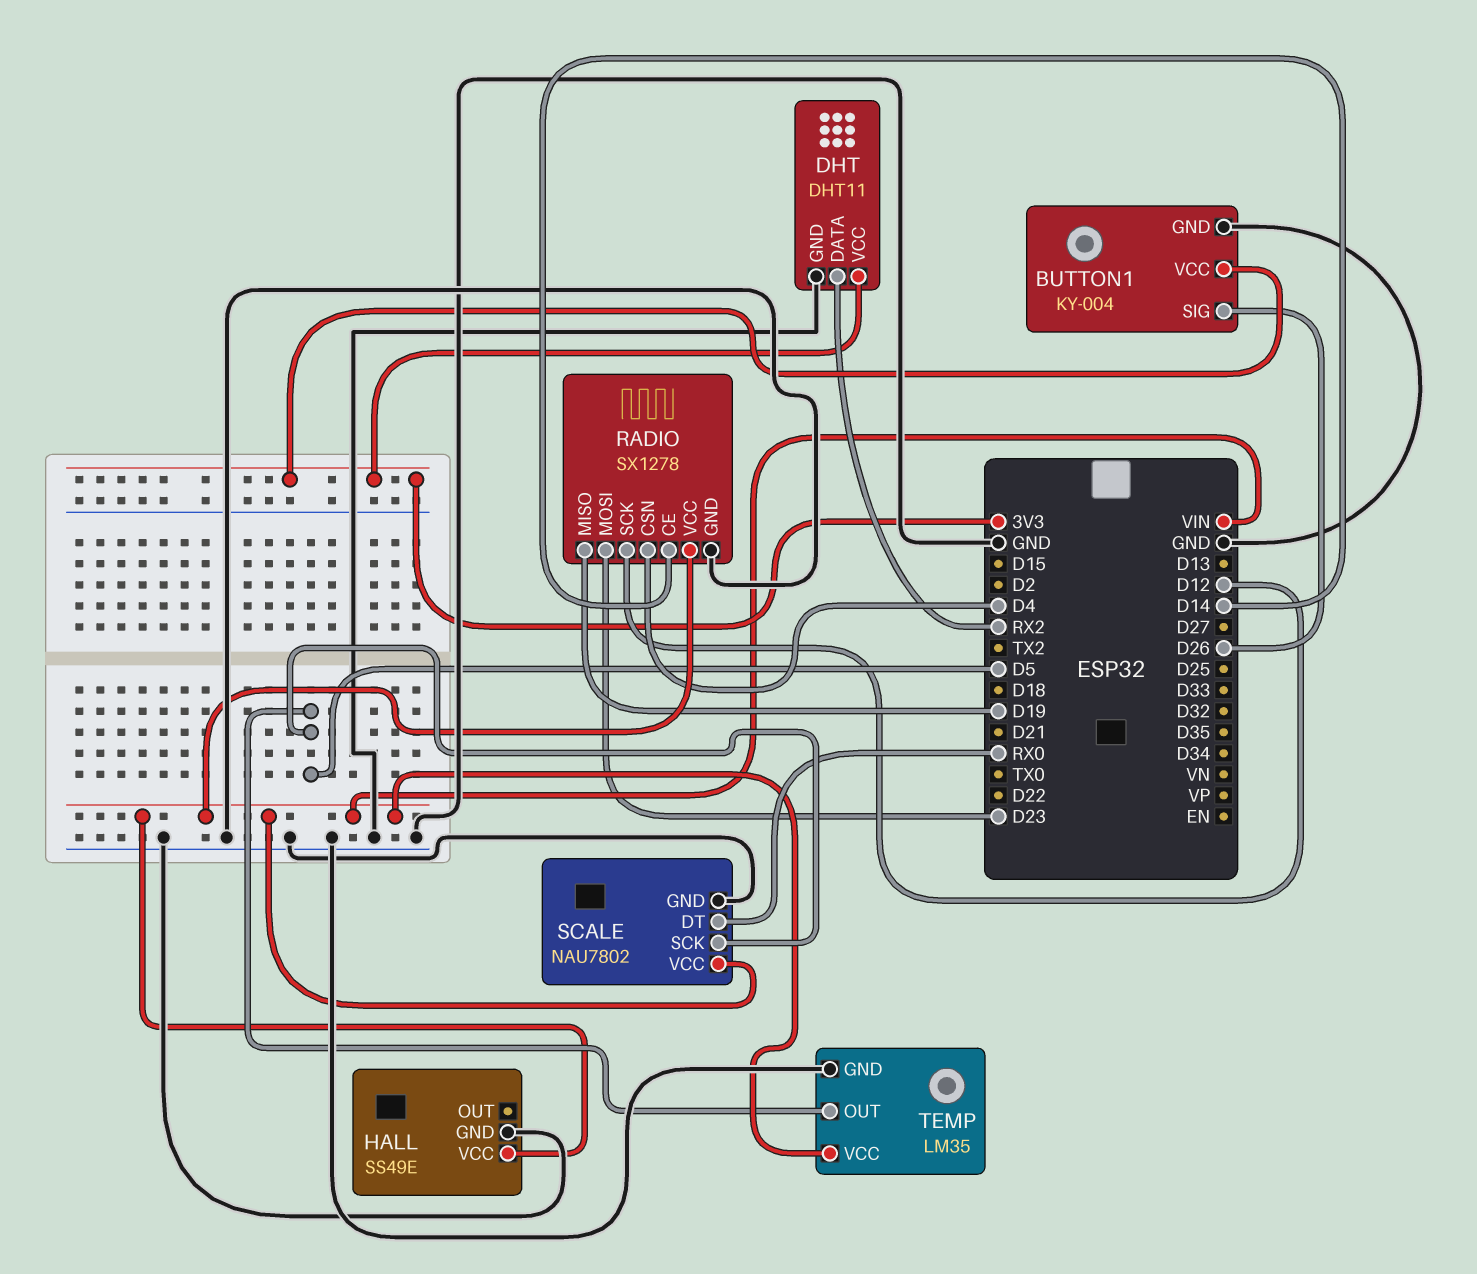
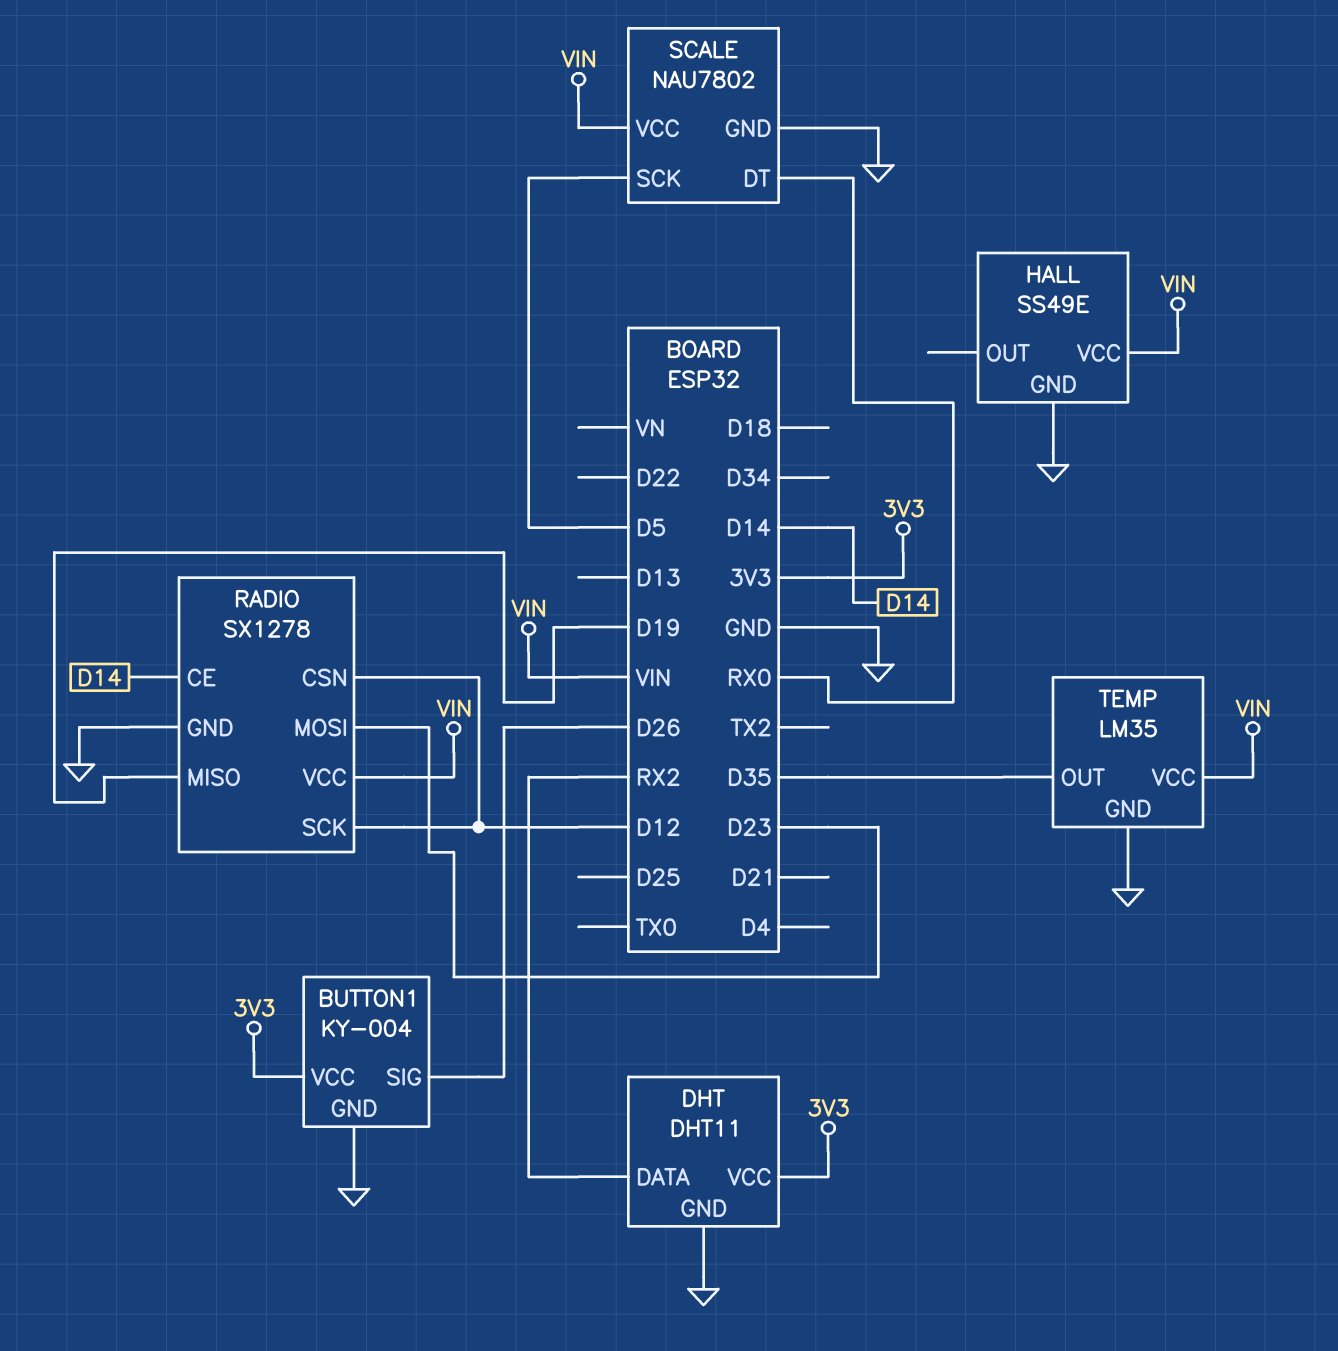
RADIO pin CSN: D4 -> D12
TEMP pin OUT: D5 -> D35

